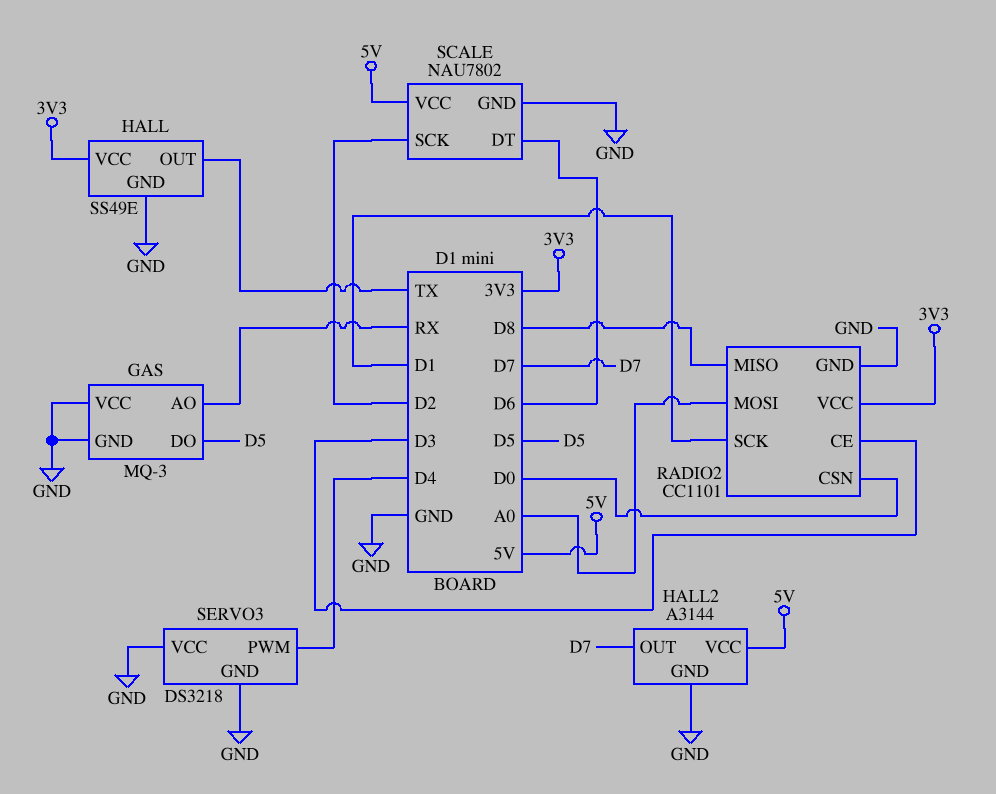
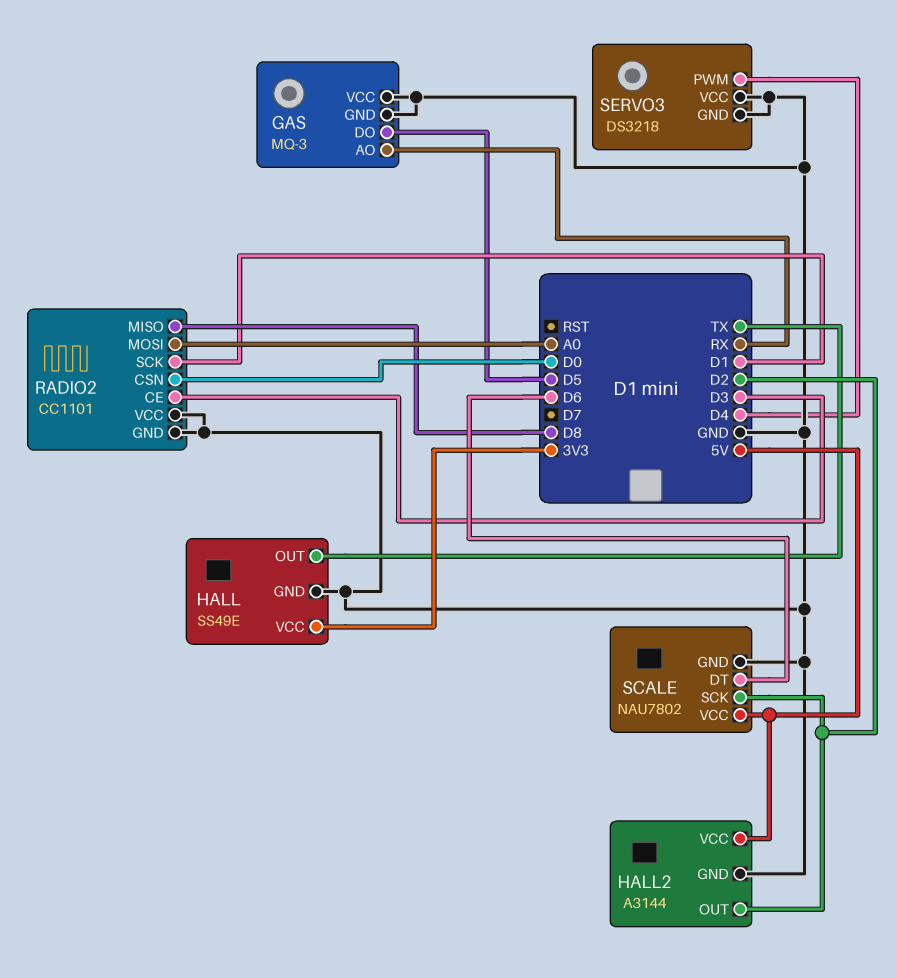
HALL2 pin OUT: D7 -> D2
RADIO2 pin VCC: 3V3 -> GND

